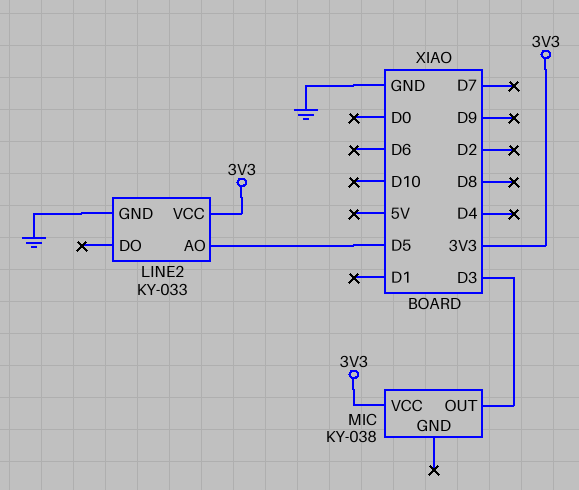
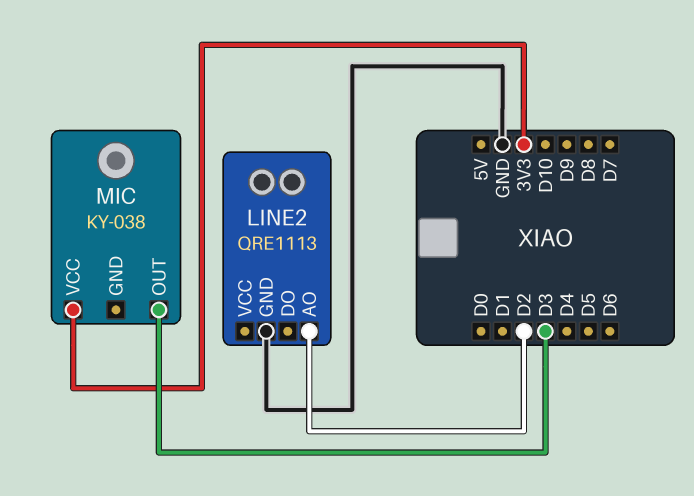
LINE2: KY-033 -> QRE1113
LINE2 pin AO: D5 -> D2
LINE2 pin VCC: 3V3 -> none

